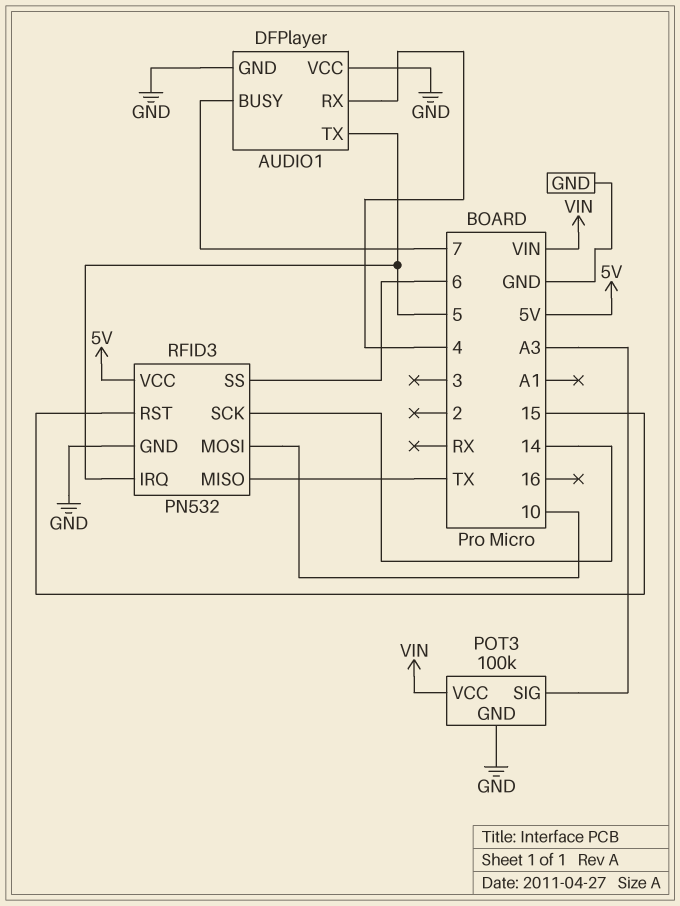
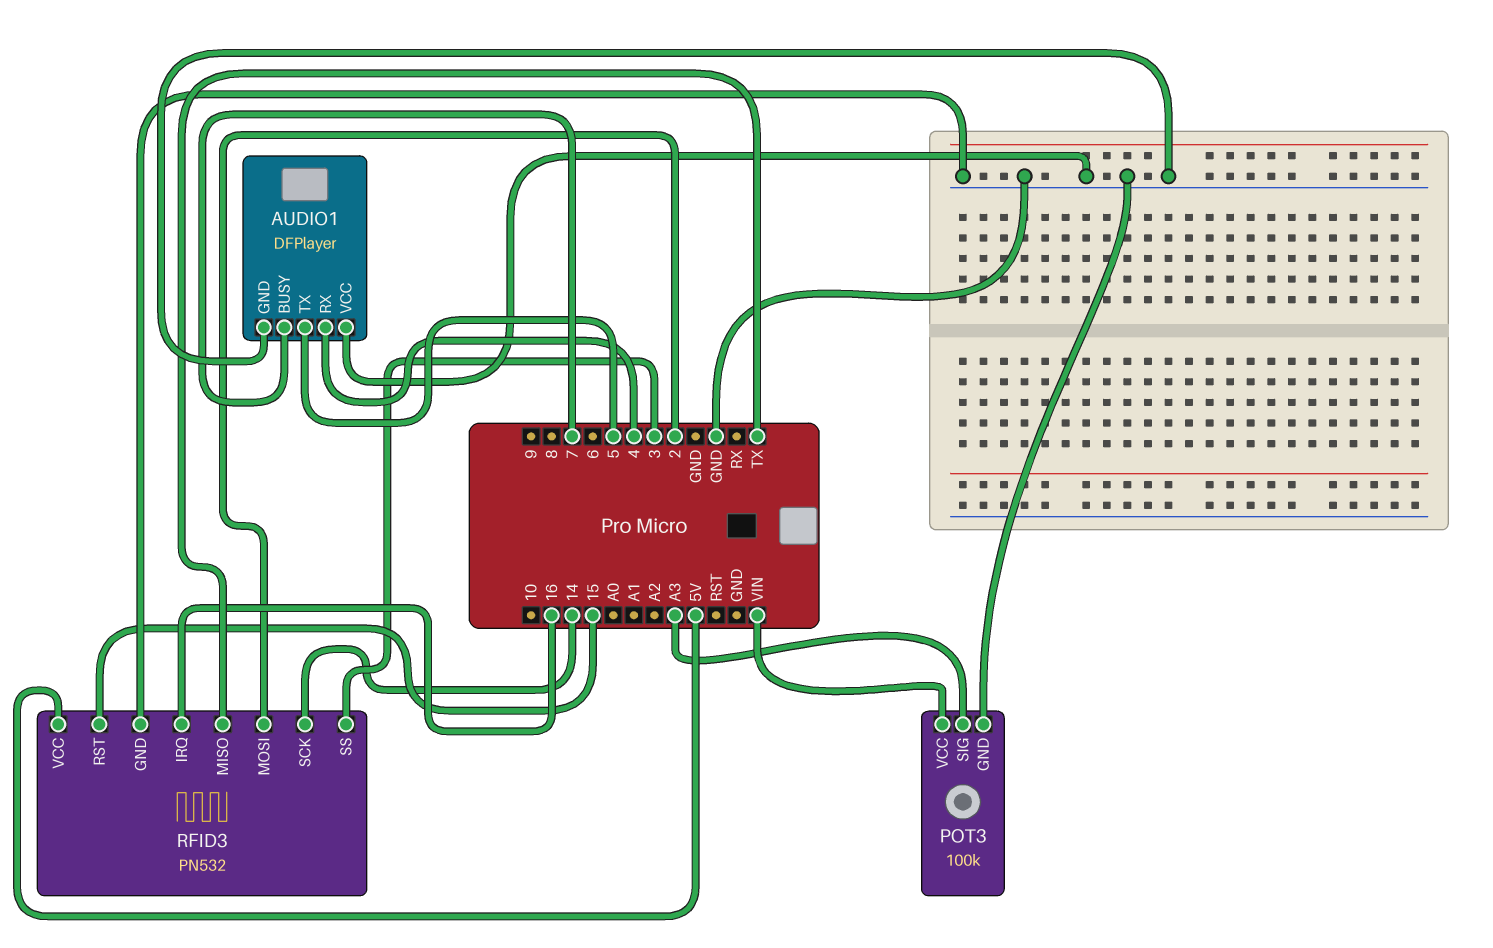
RFID3 pin IRQ: 5 -> 16
RFID3 pin MOSI: 10 -> 2
RFID3 pin SS: 6 -> 3

